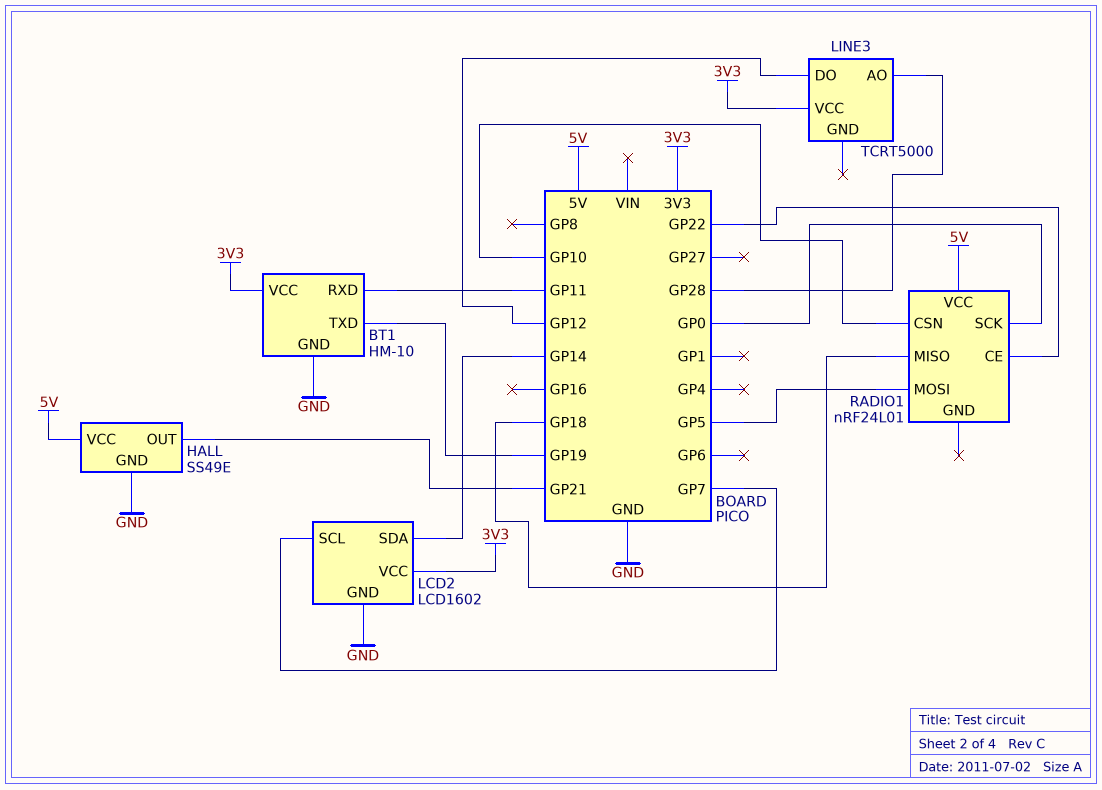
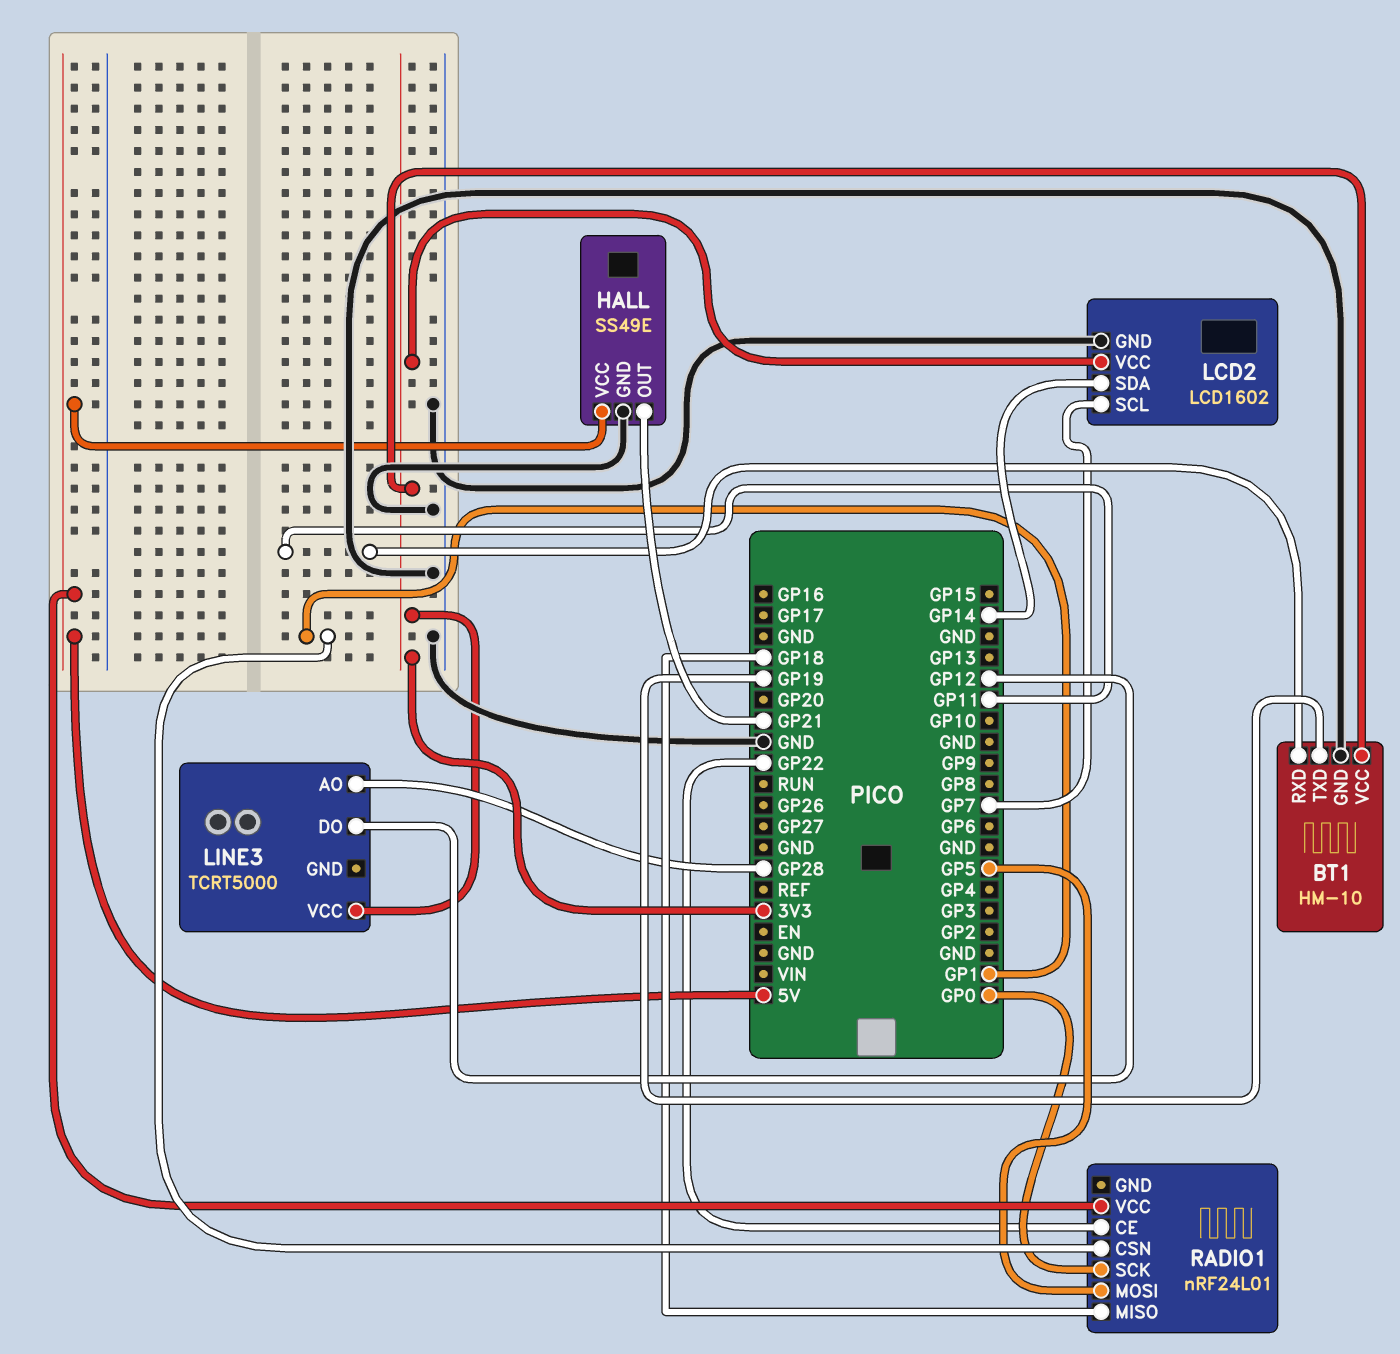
RADIO1 pin CSN: GP10 -> GP1

